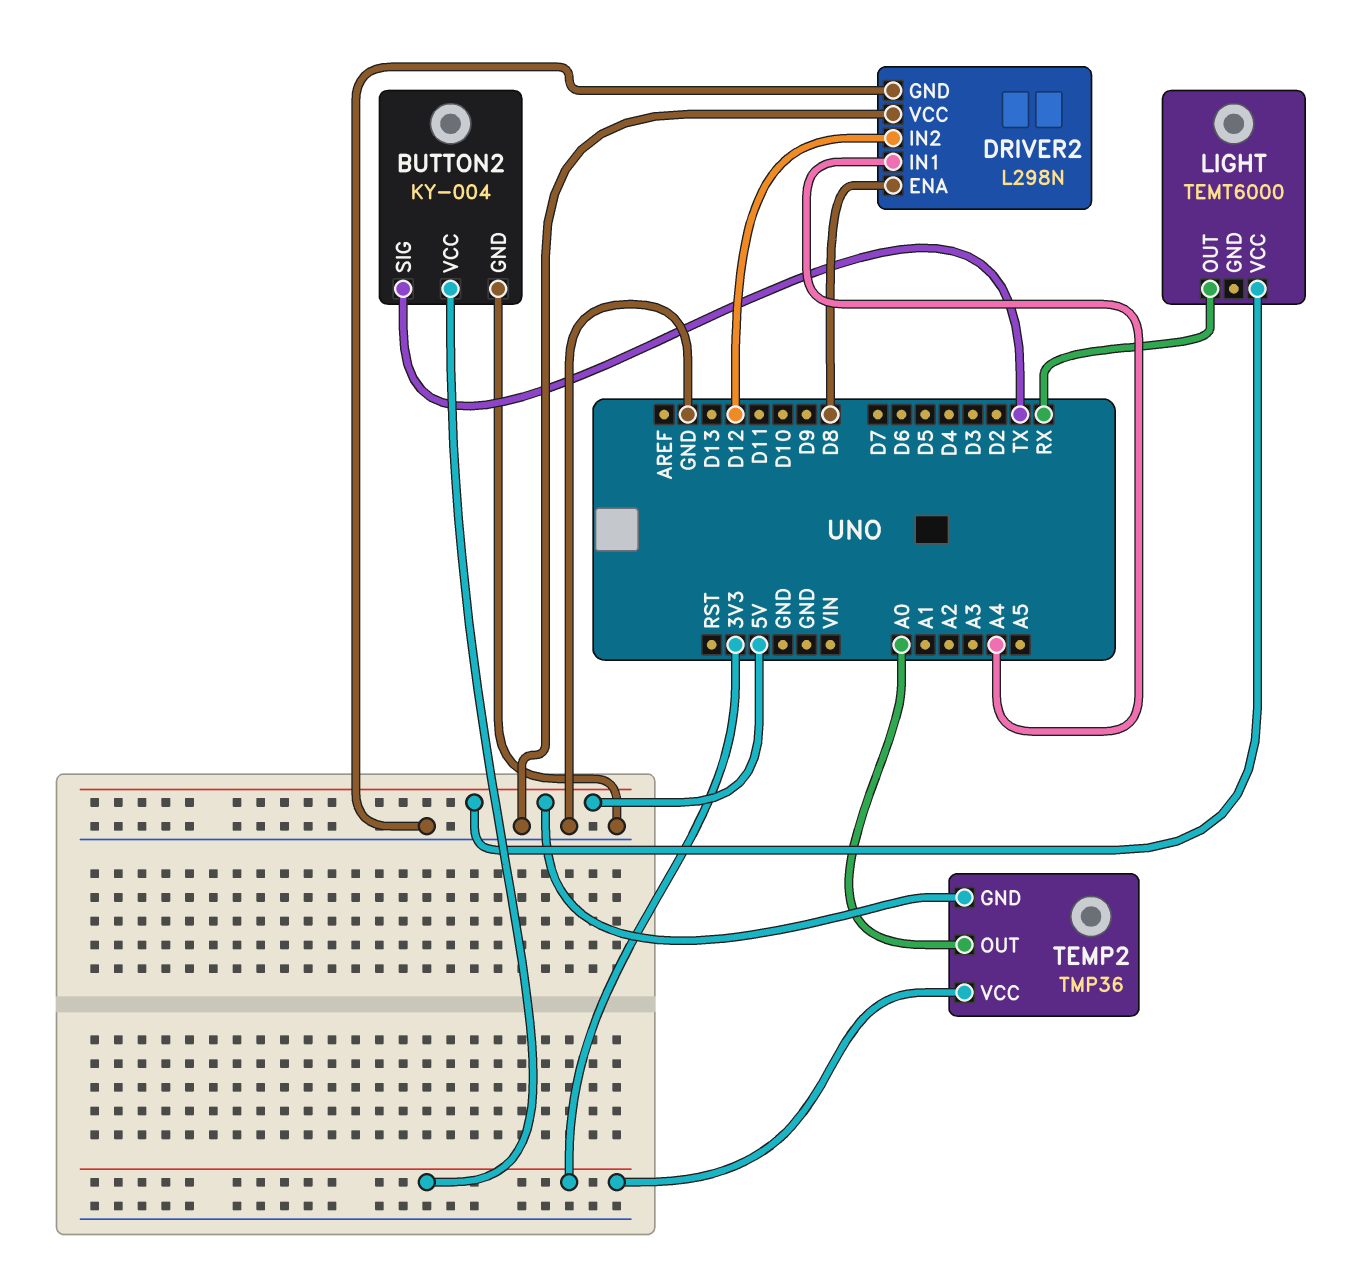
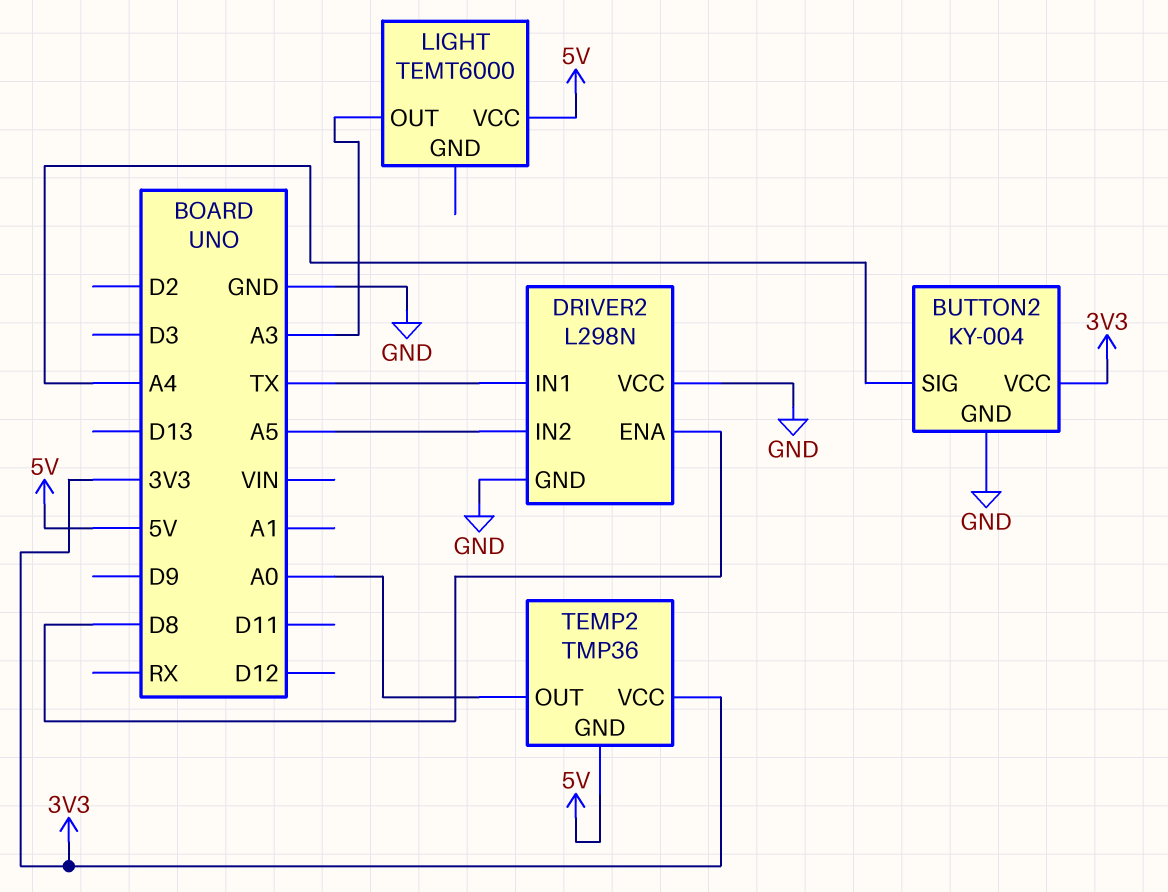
BUTTON2 pin SIG: TX -> A4
DRIVER2 pin IN1: A4 -> TX
DRIVER2 pin IN2: D12 -> A5
LIGHT pin OUT: RX -> A3

